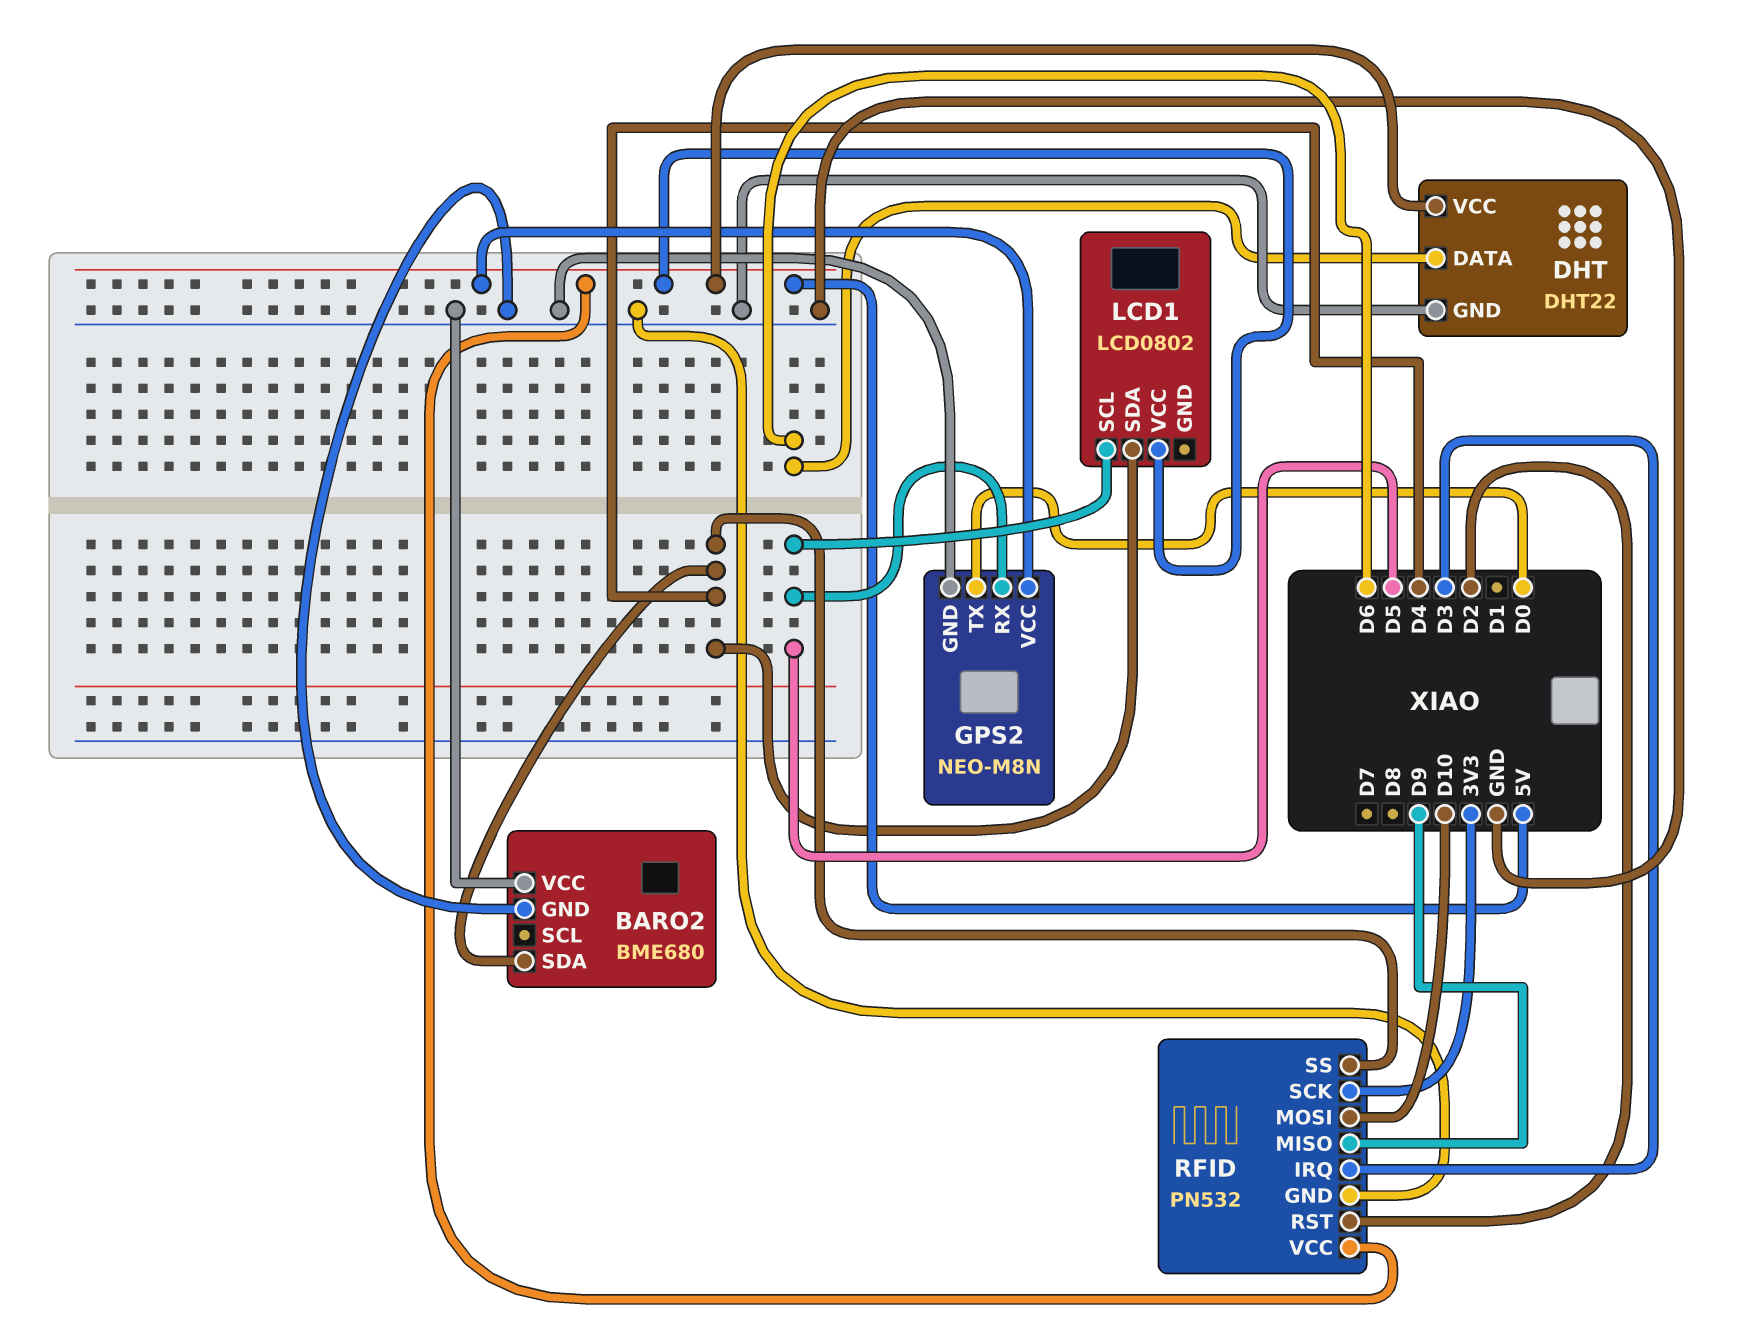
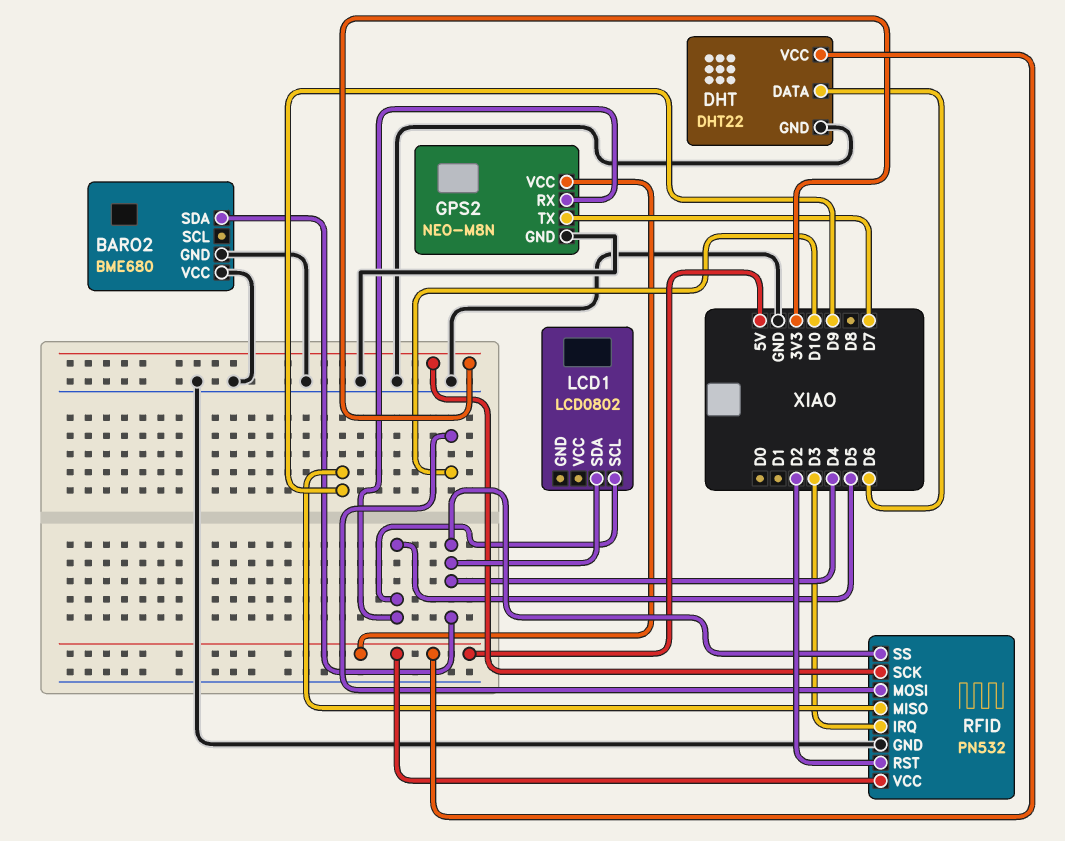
GPS2 pin TX: D0 -> D7
LCD1 pin VCC: 5V -> none

